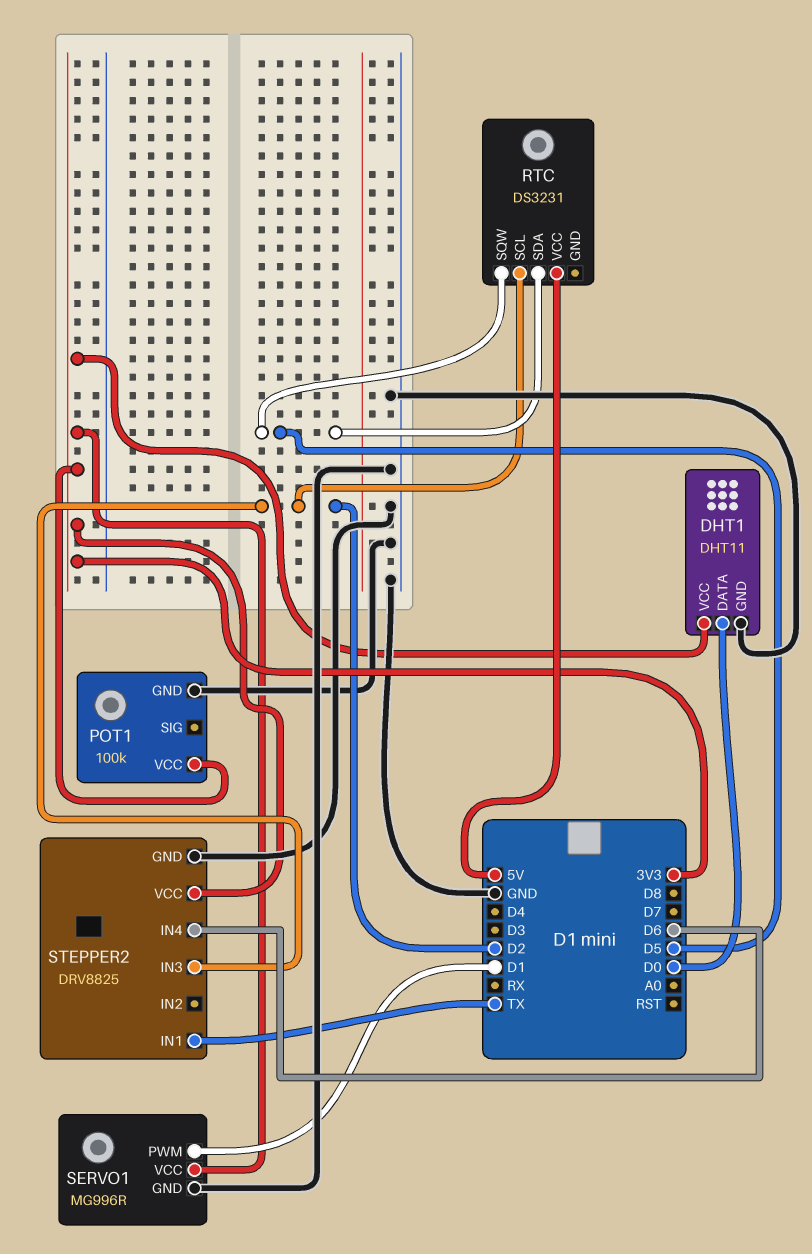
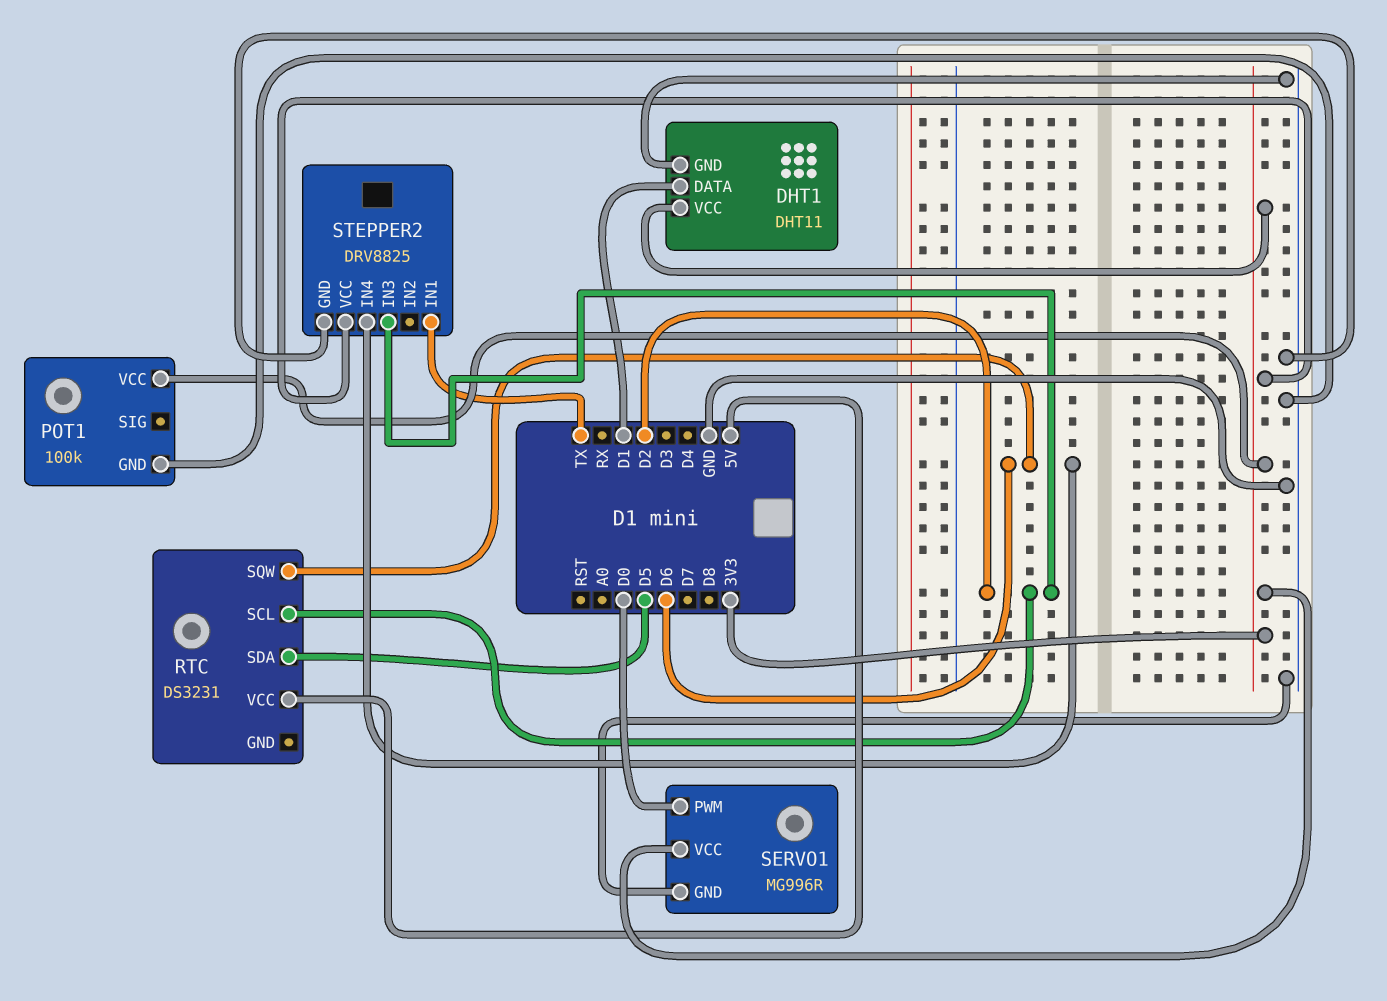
DHT1 pin DATA: D0 -> D1
RTC pin SQW: D5 -> D6
SERVO1 pin PWM: D1 -> D0

